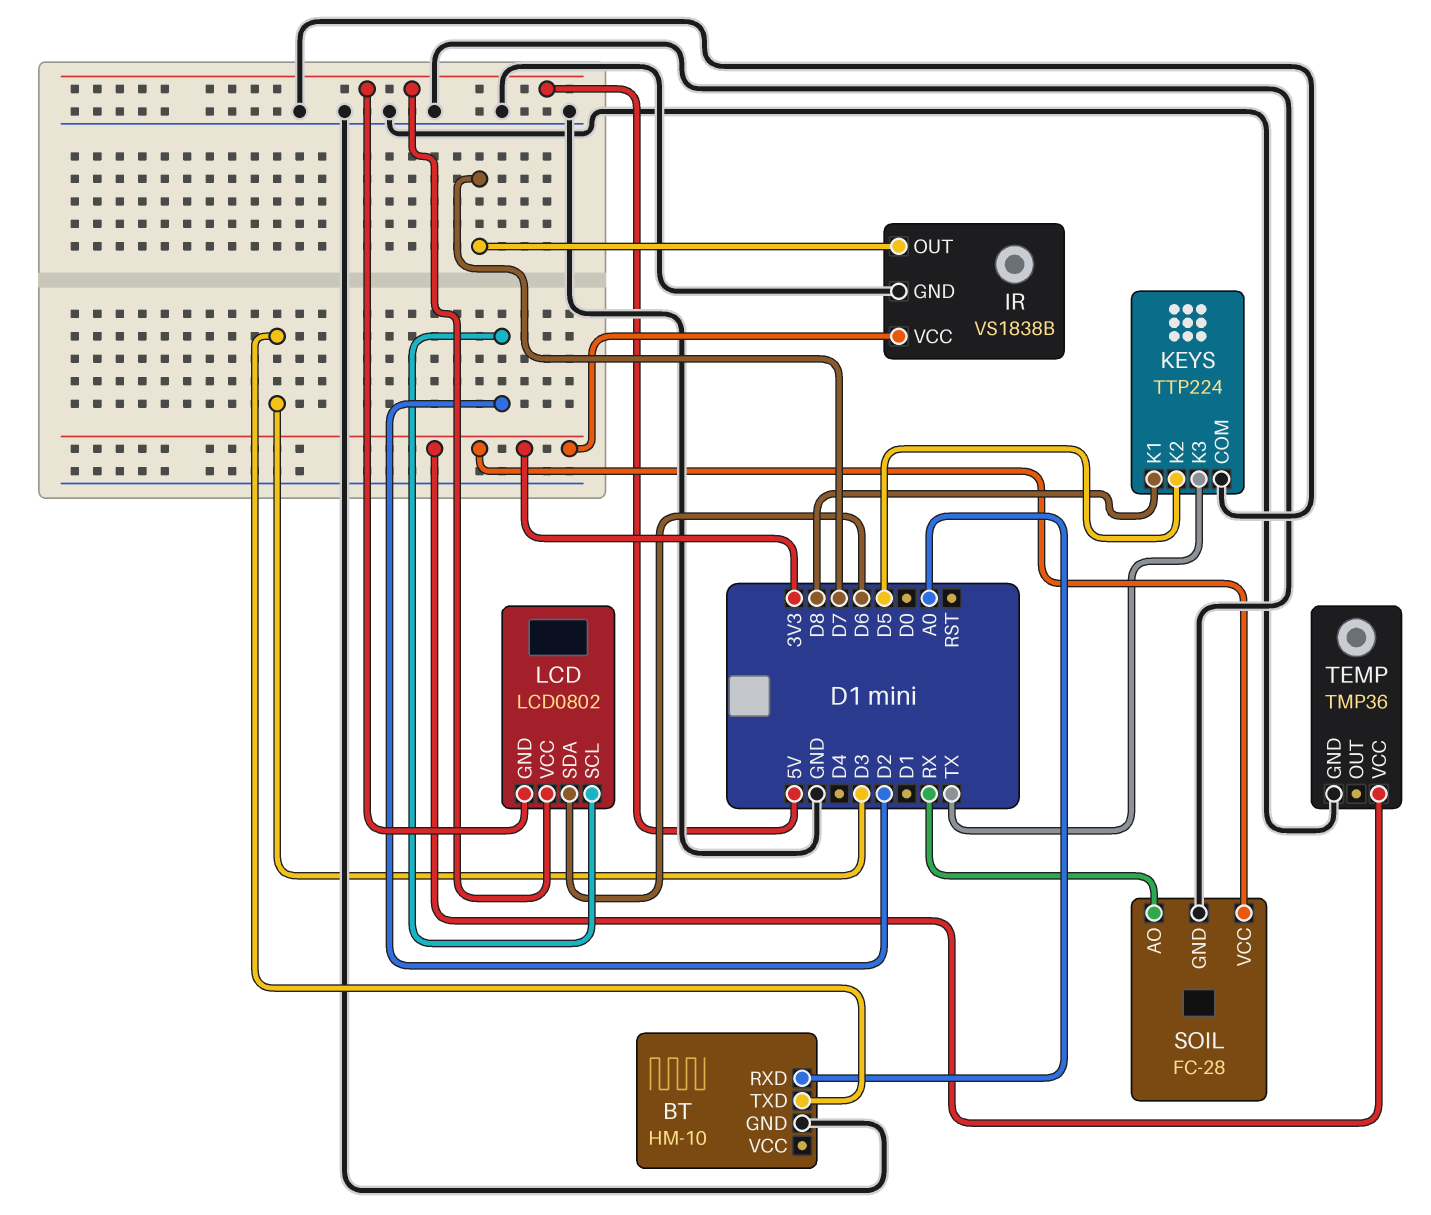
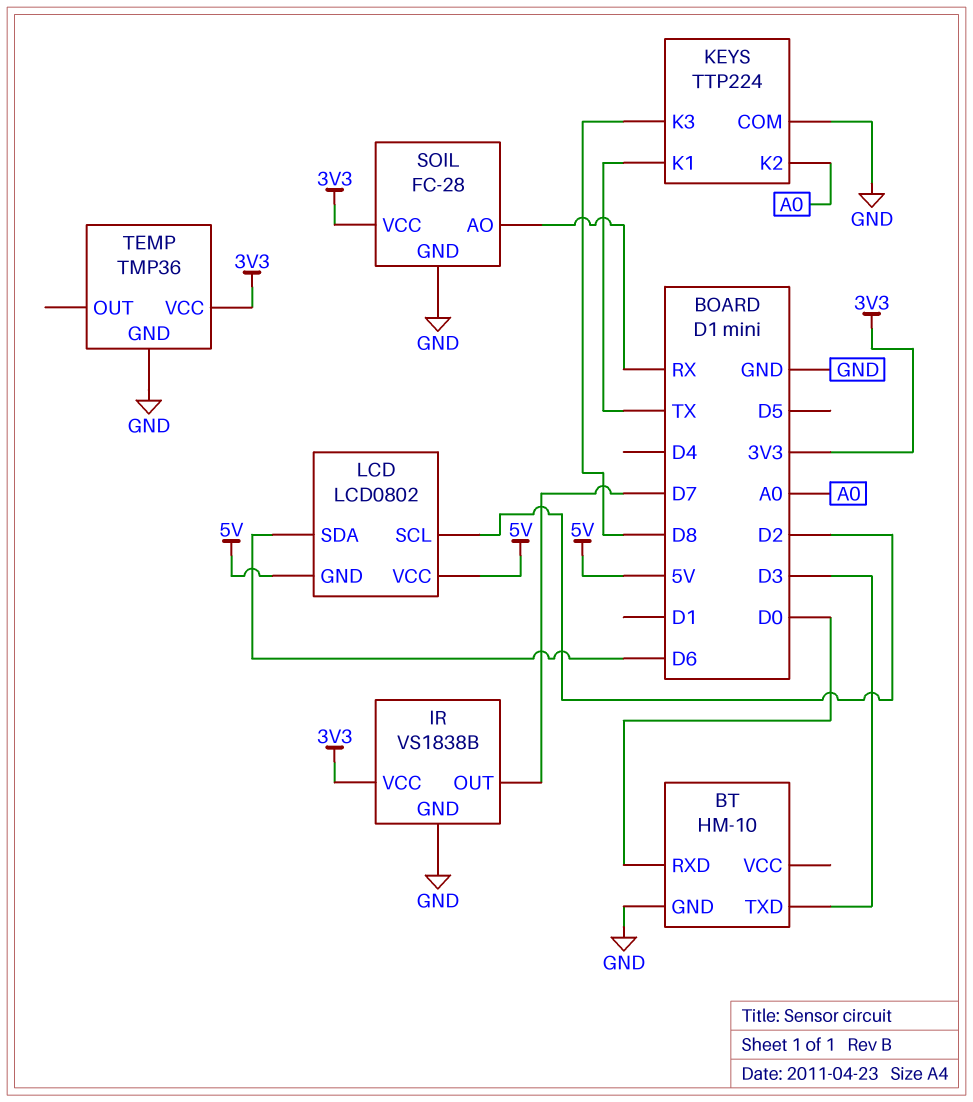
BT pin RXD: A0 -> D0
KEYS pin K1: D8 -> TX
KEYS pin K2: D5 -> A0
KEYS pin K3: TX -> D8

